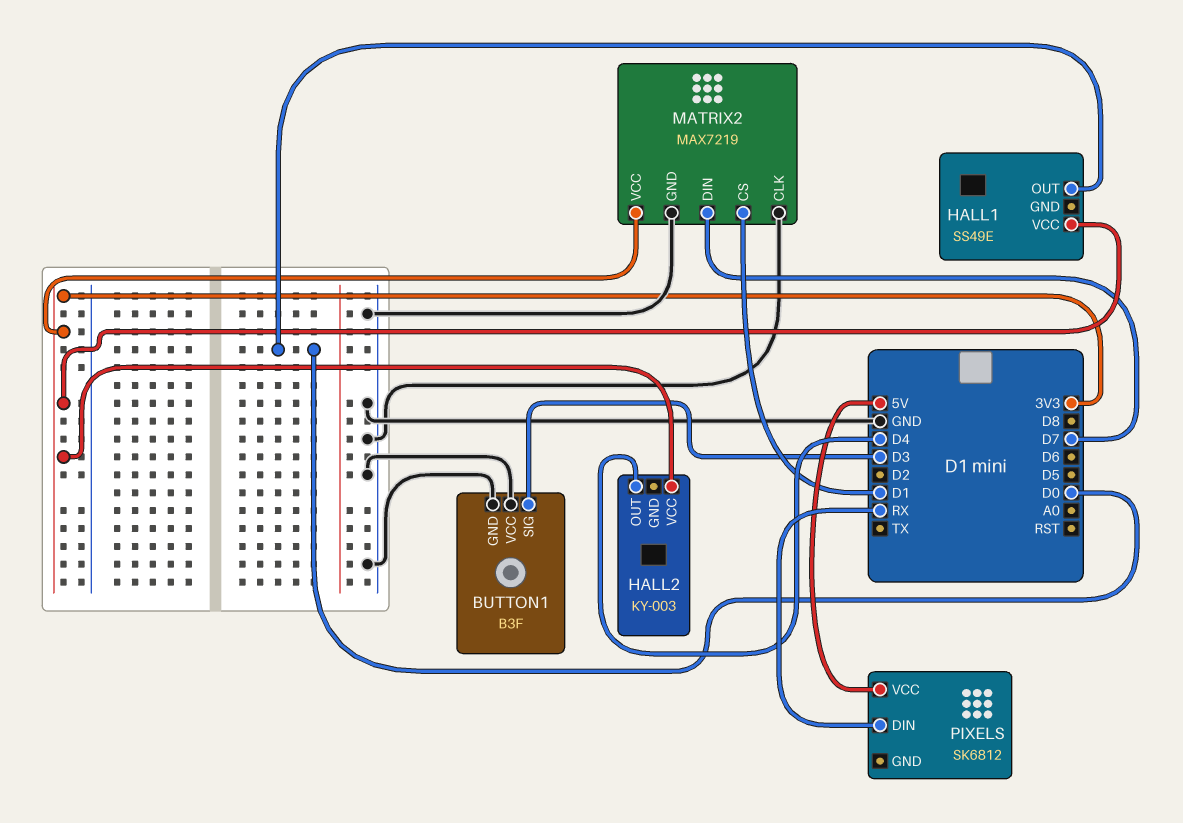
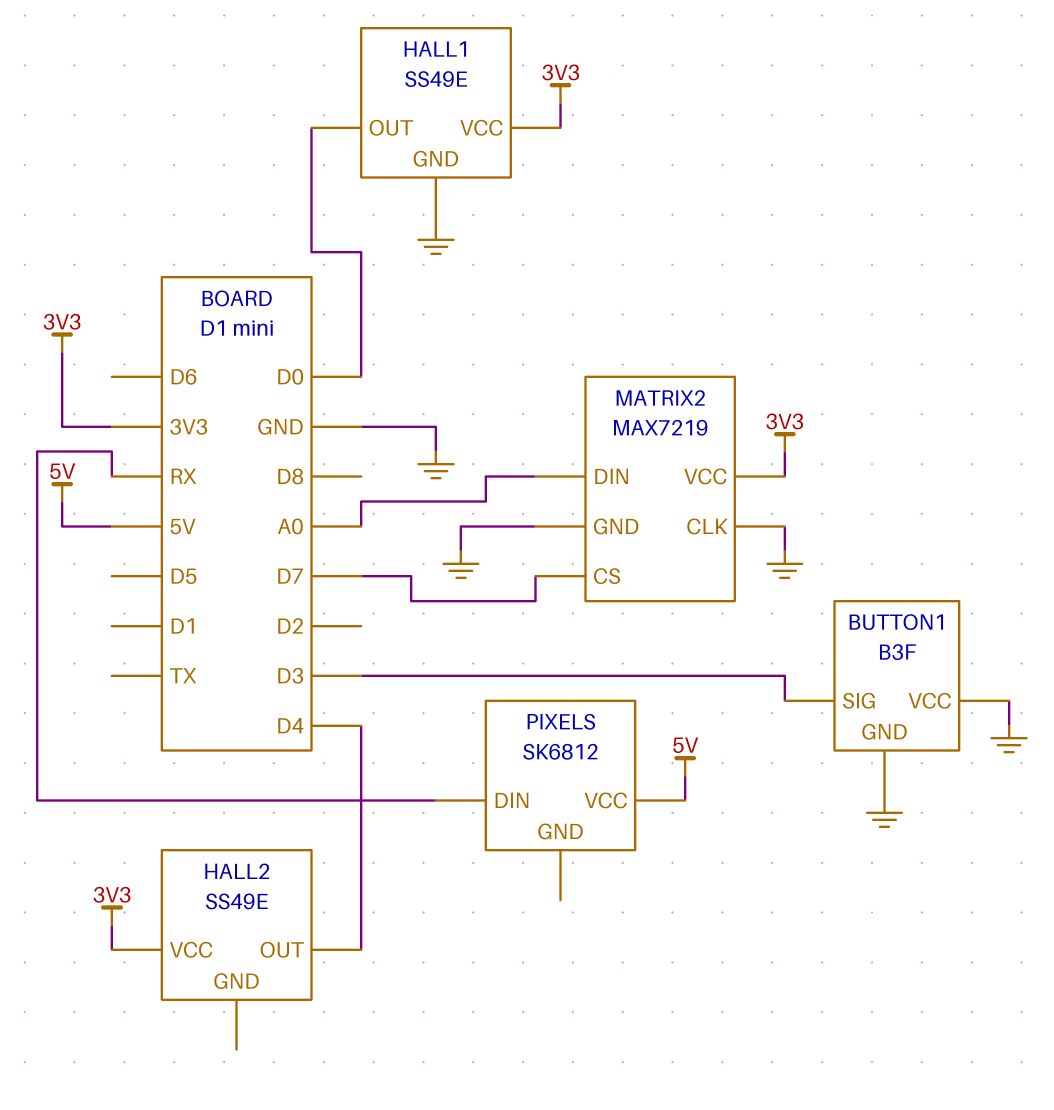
HALL1 pin GND: none -> GND
HALL2: KY-003 -> SS49E
MATRIX2 pin CS: D1 -> D7
MATRIX2 pin DIN: D7 -> A0

